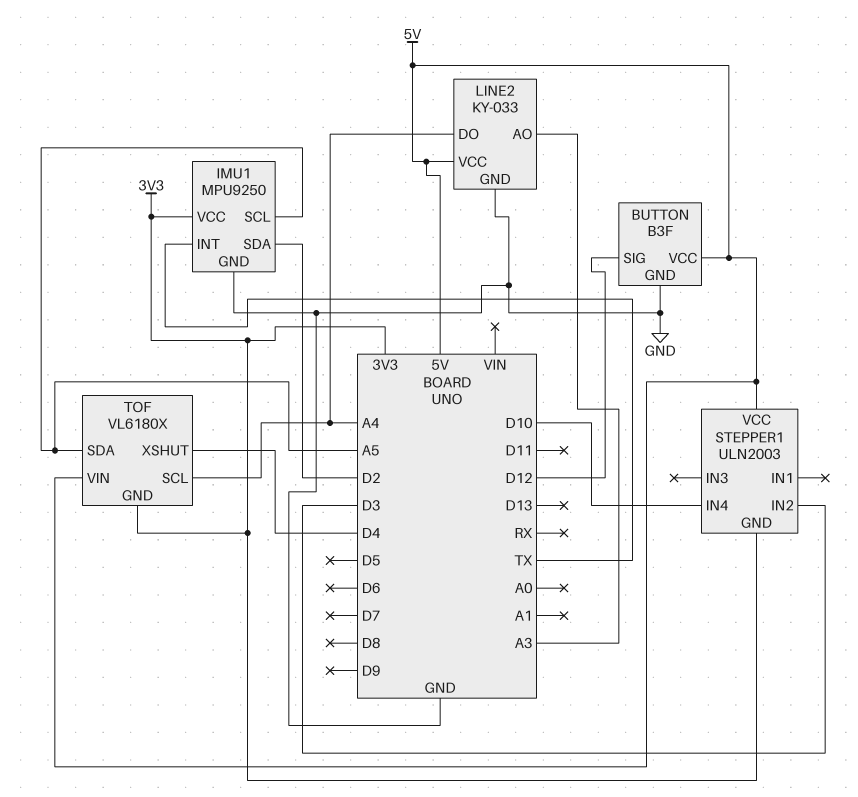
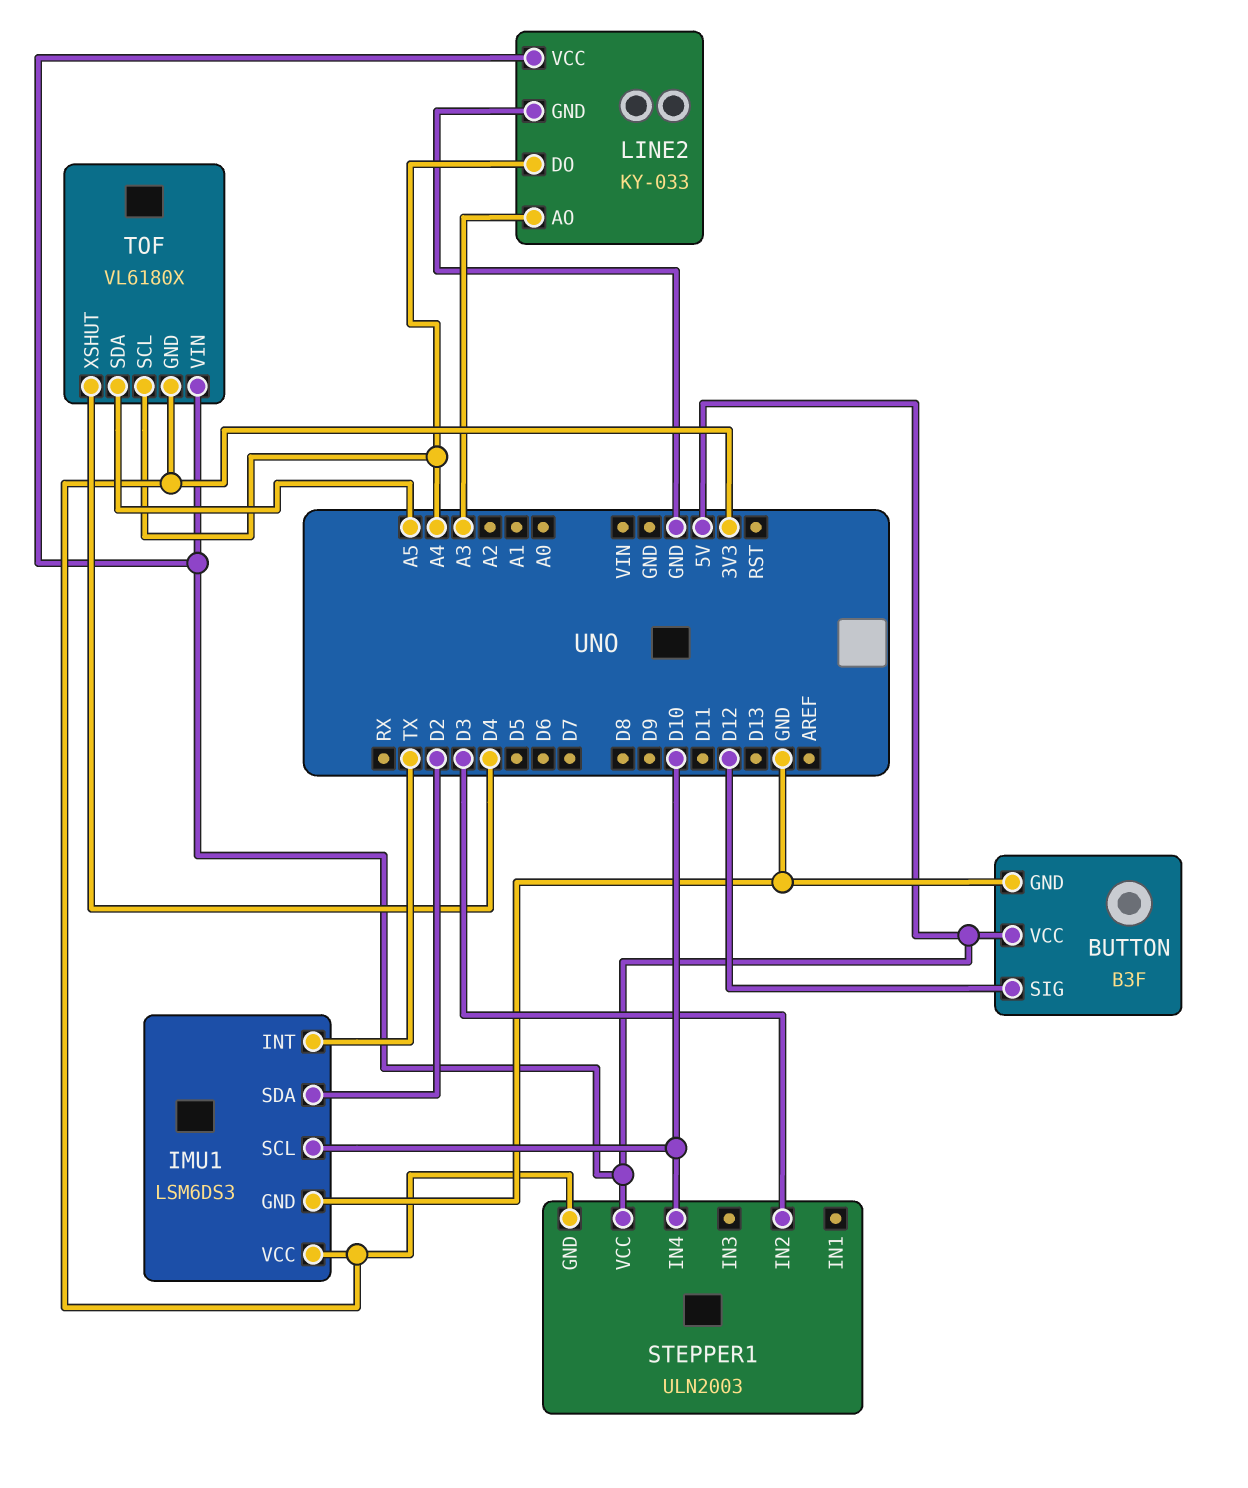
IMU1: MPU9250 -> LSM6DS3
IMU1 pin SCL: A5 -> D10

